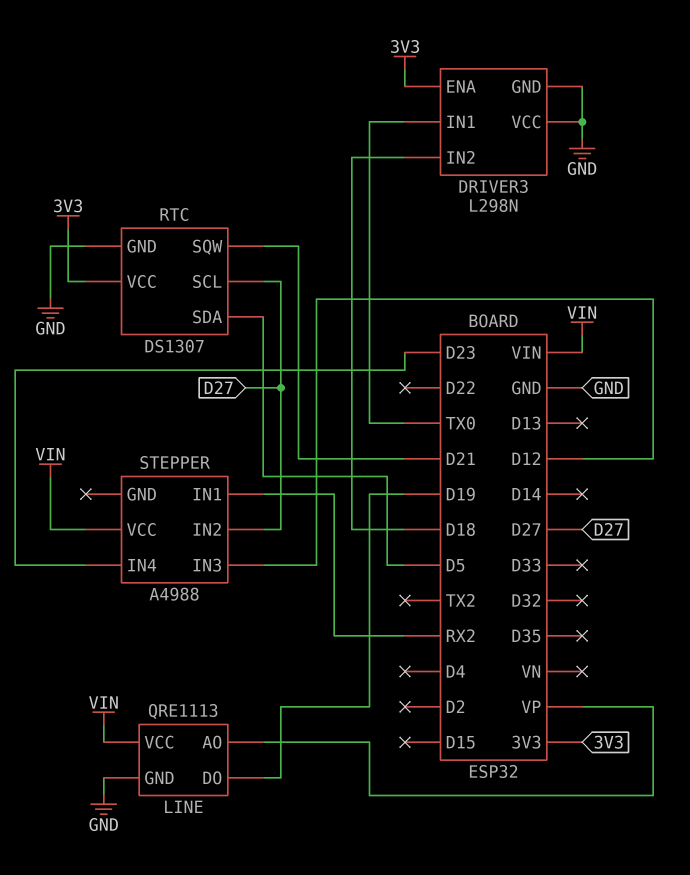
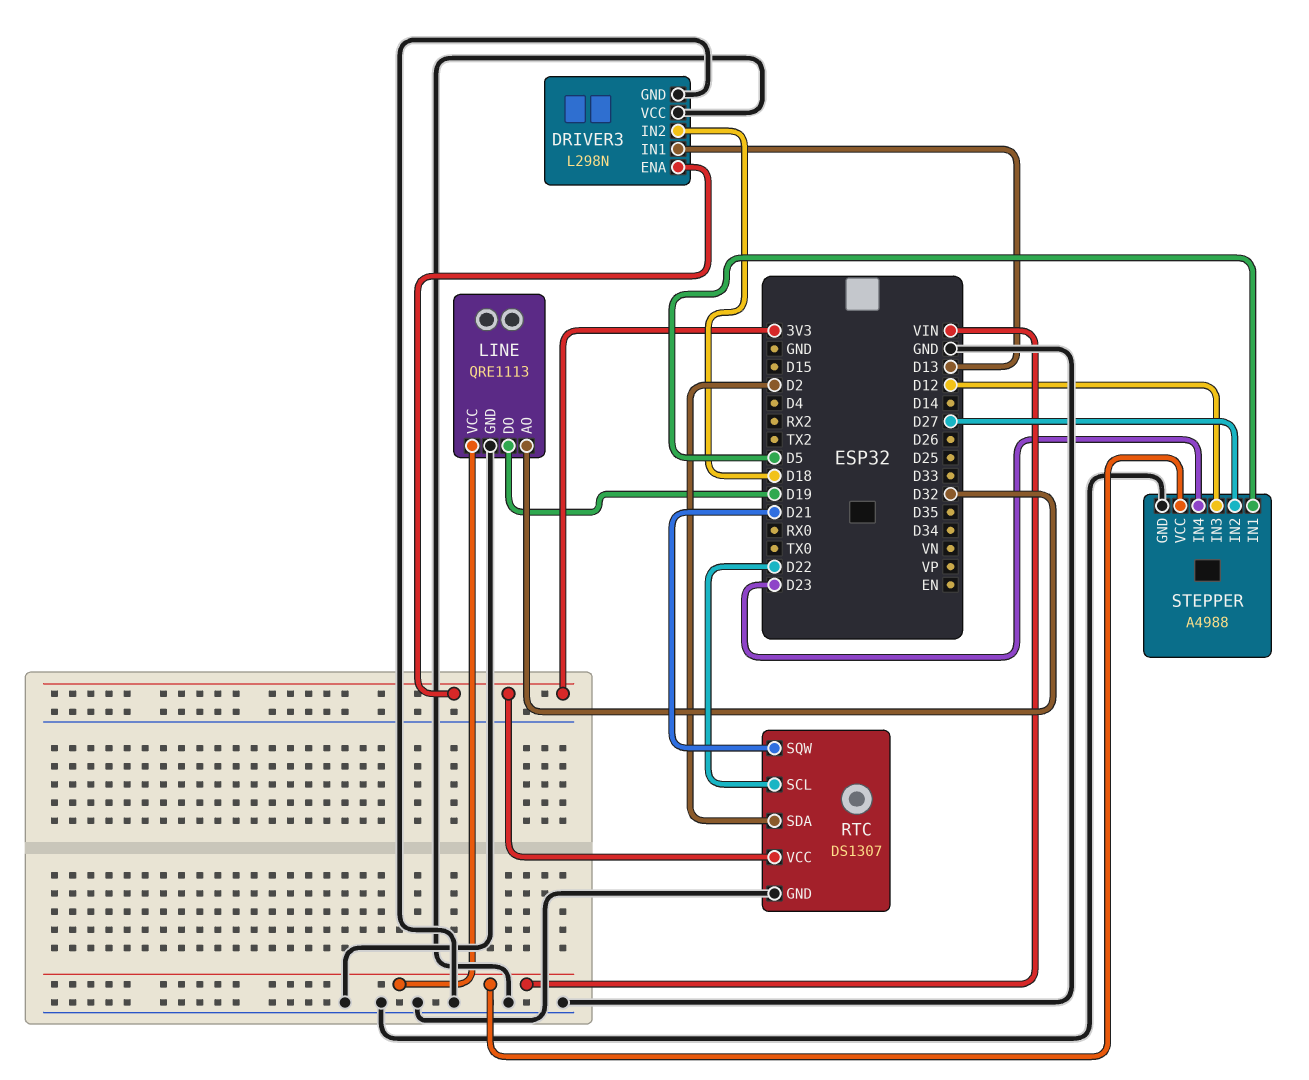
DRIVER3 pin IN1: TX0 -> D13
LINE pin AO: VP -> D32
RTC pin SCL: D27 -> D22
RTC pin SDA: D5 -> D2
STEPPER pin GND: none -> GND
STEPPER pin IN1: RX2 -> D5

